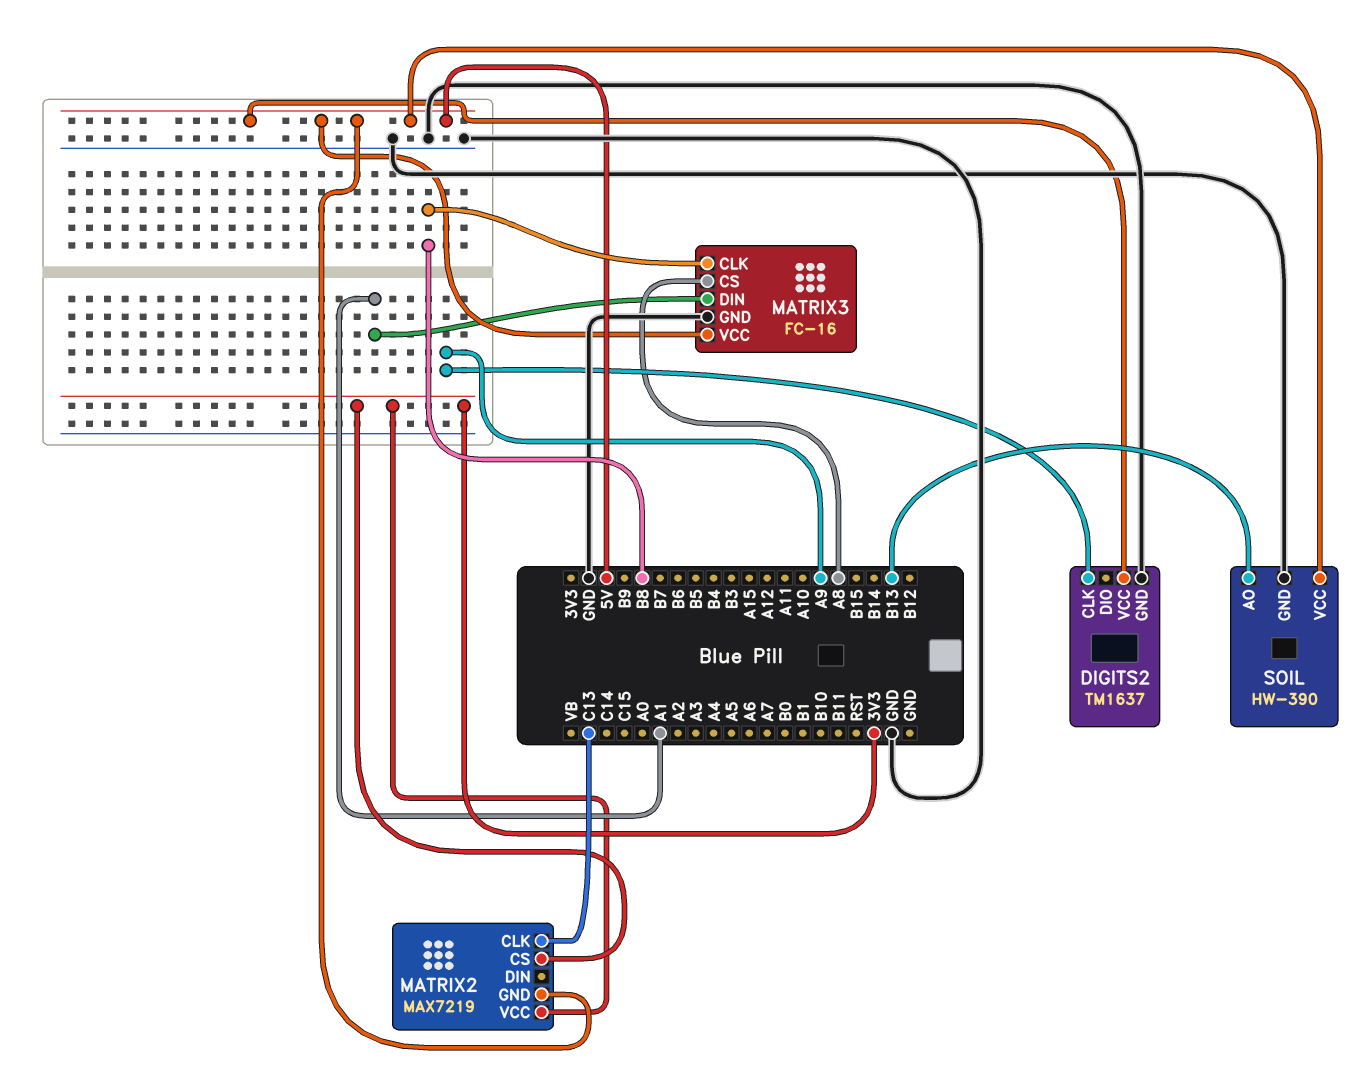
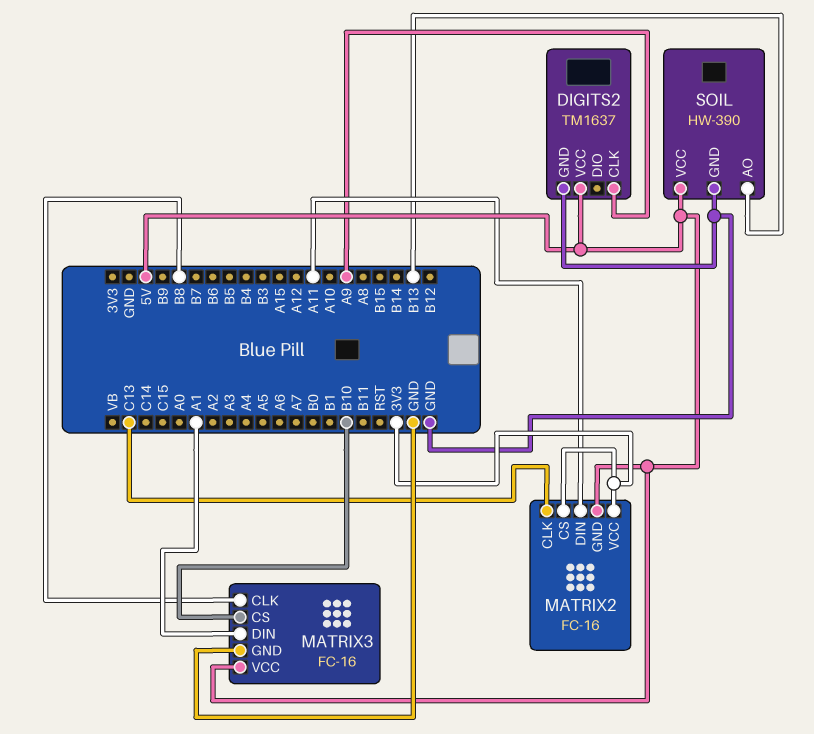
MATRIX2: MAX7219 -> FC-16
MATRIX2 pin DIN: none -> A11
MATRIX3 pin CS: A8 -> B10

